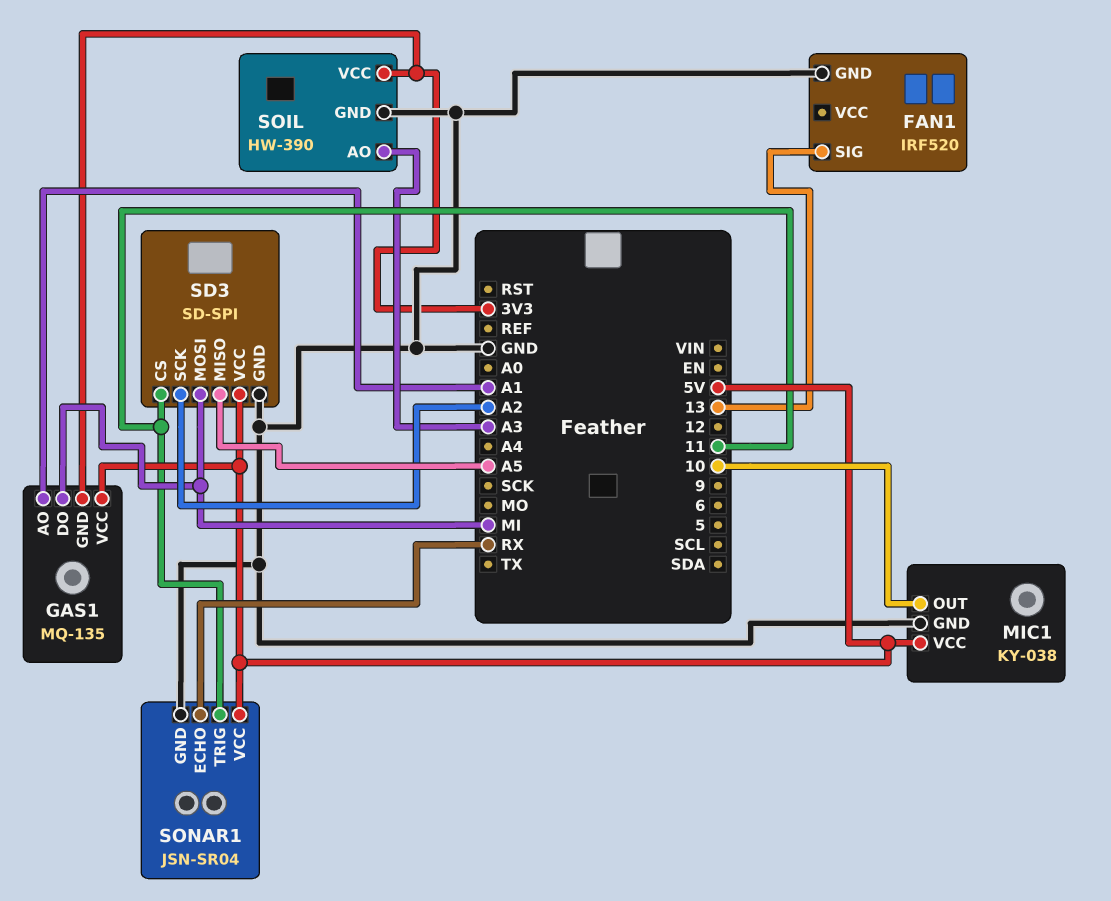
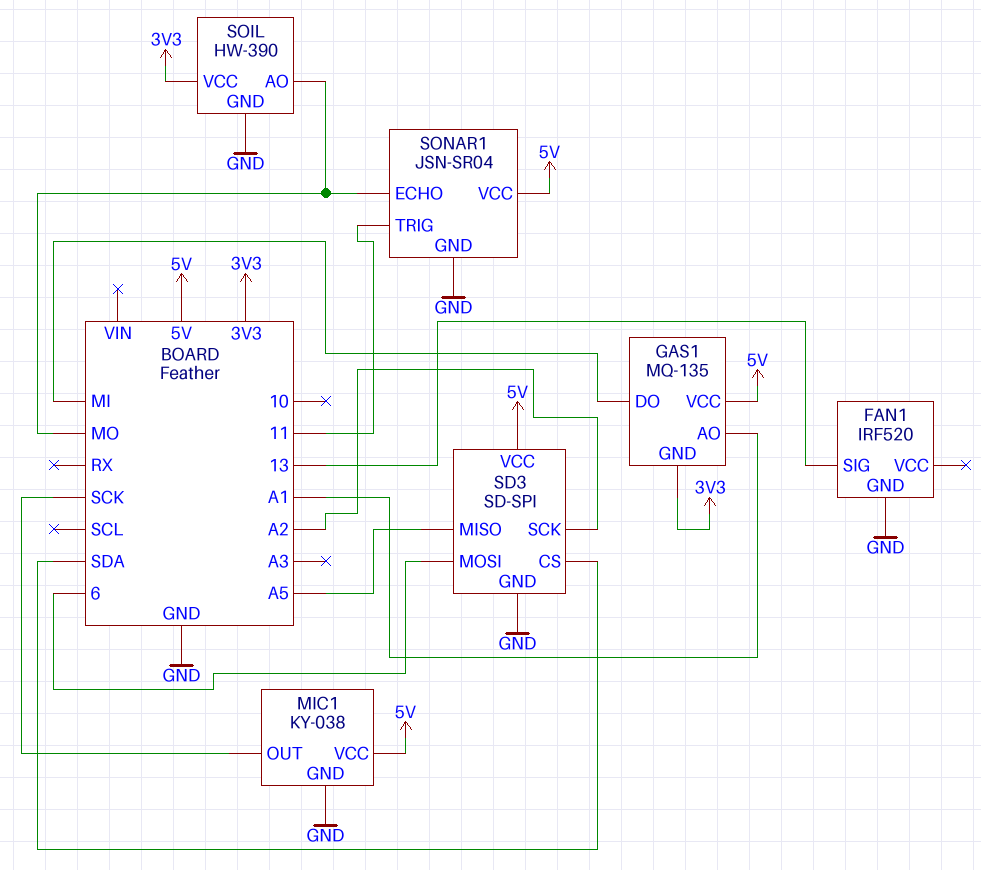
MIC1 pin OUT: 10 -> SCK
SD3 pin CS: 11 -> SDA
SD3 pin MOSI: MI -> 6
SOIL pin AO: A3 -> MO
SONAR1 pin ECHO: RX -> MO

